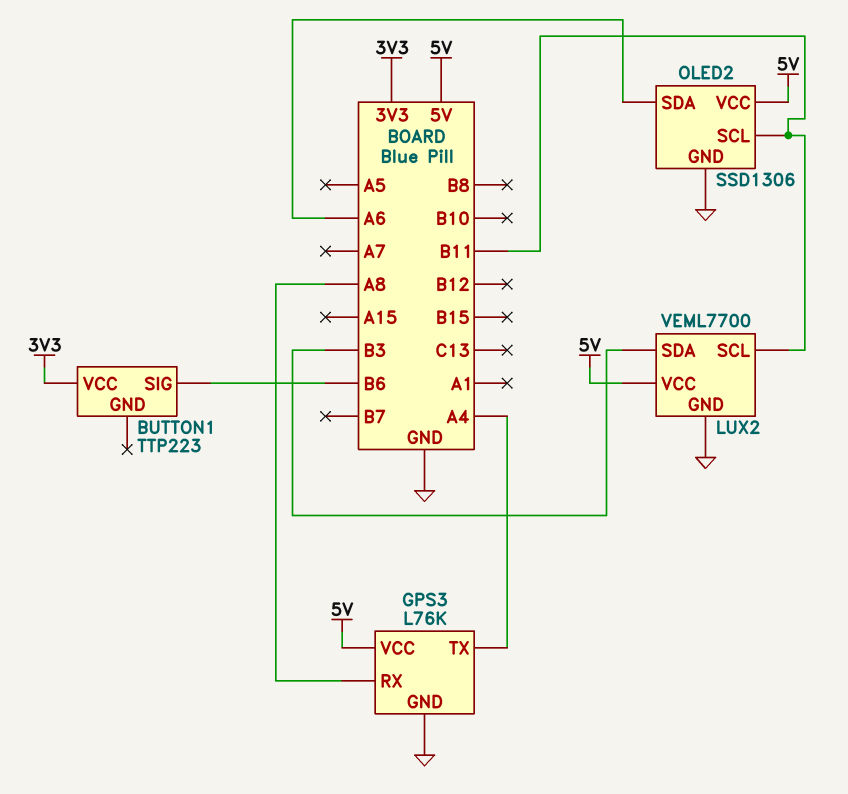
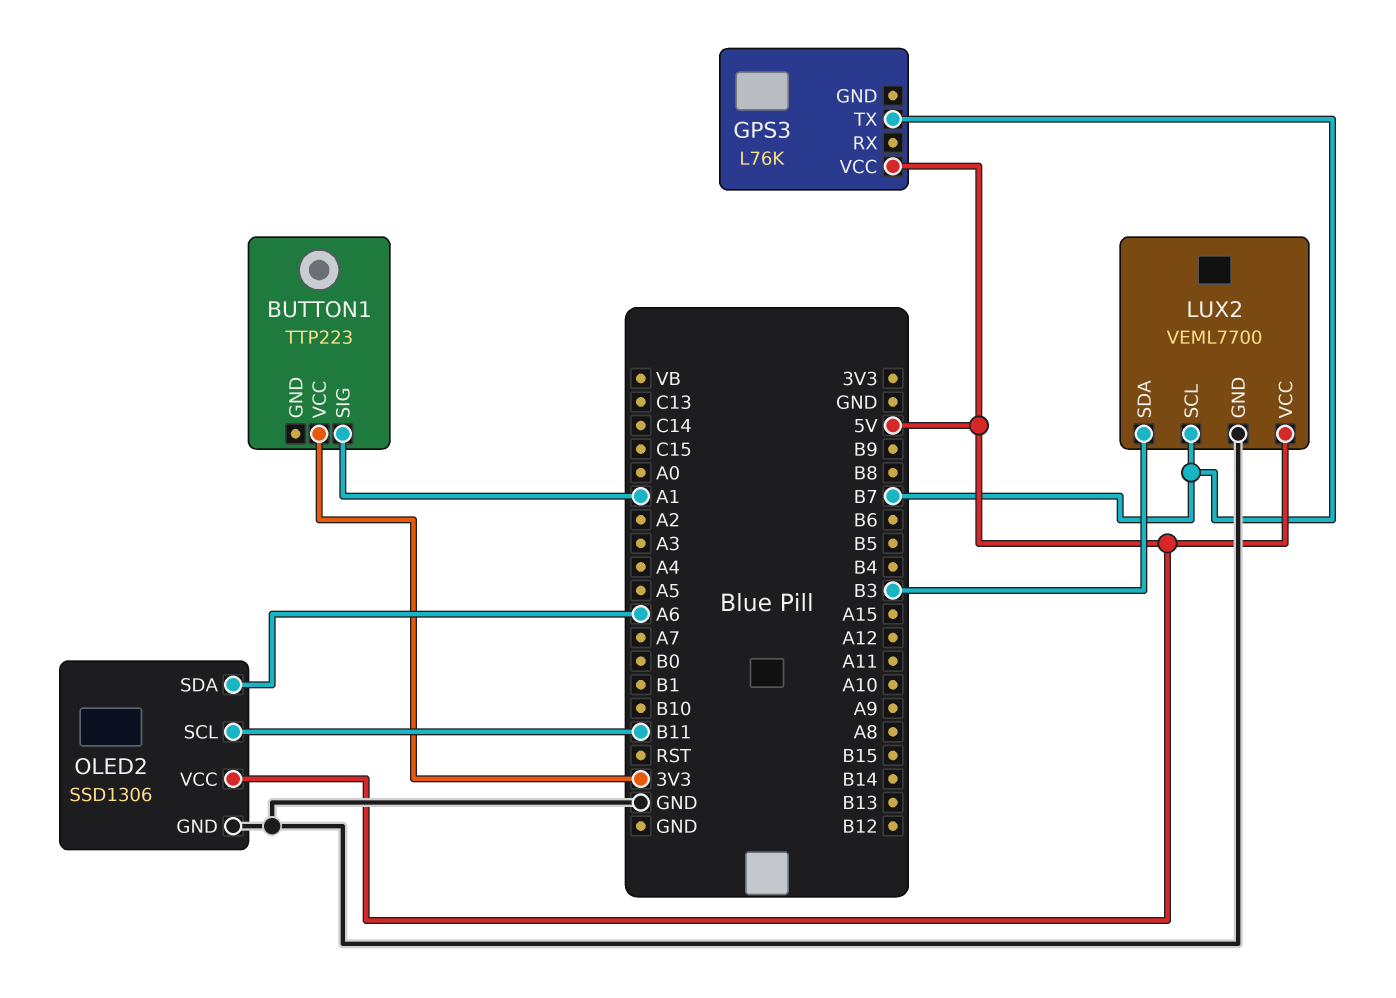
BUTTON1 pin SIG: B6 -> A1
GPS3 pin GND: GND -> none
GPS3 pin RX: A8 -> none
GPS3 pin TX: A4 -> B7
LUX2 pin SCL: B11 -> B7

